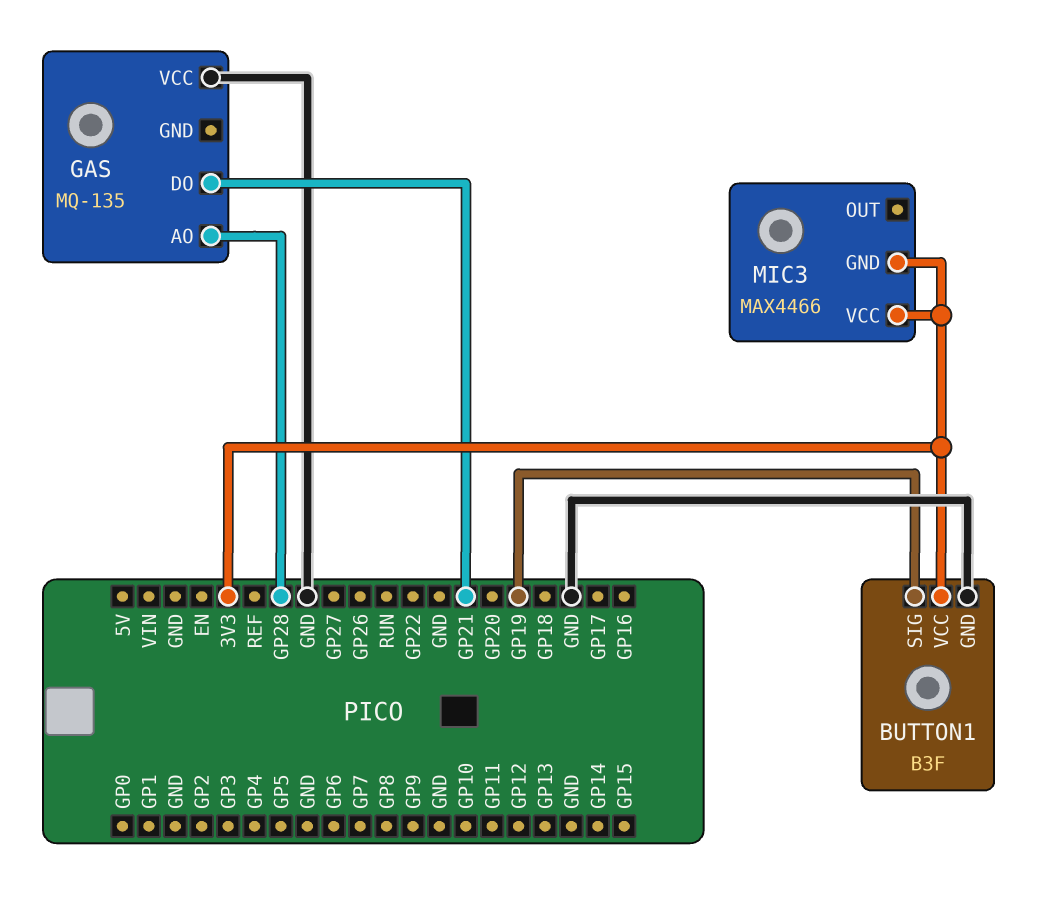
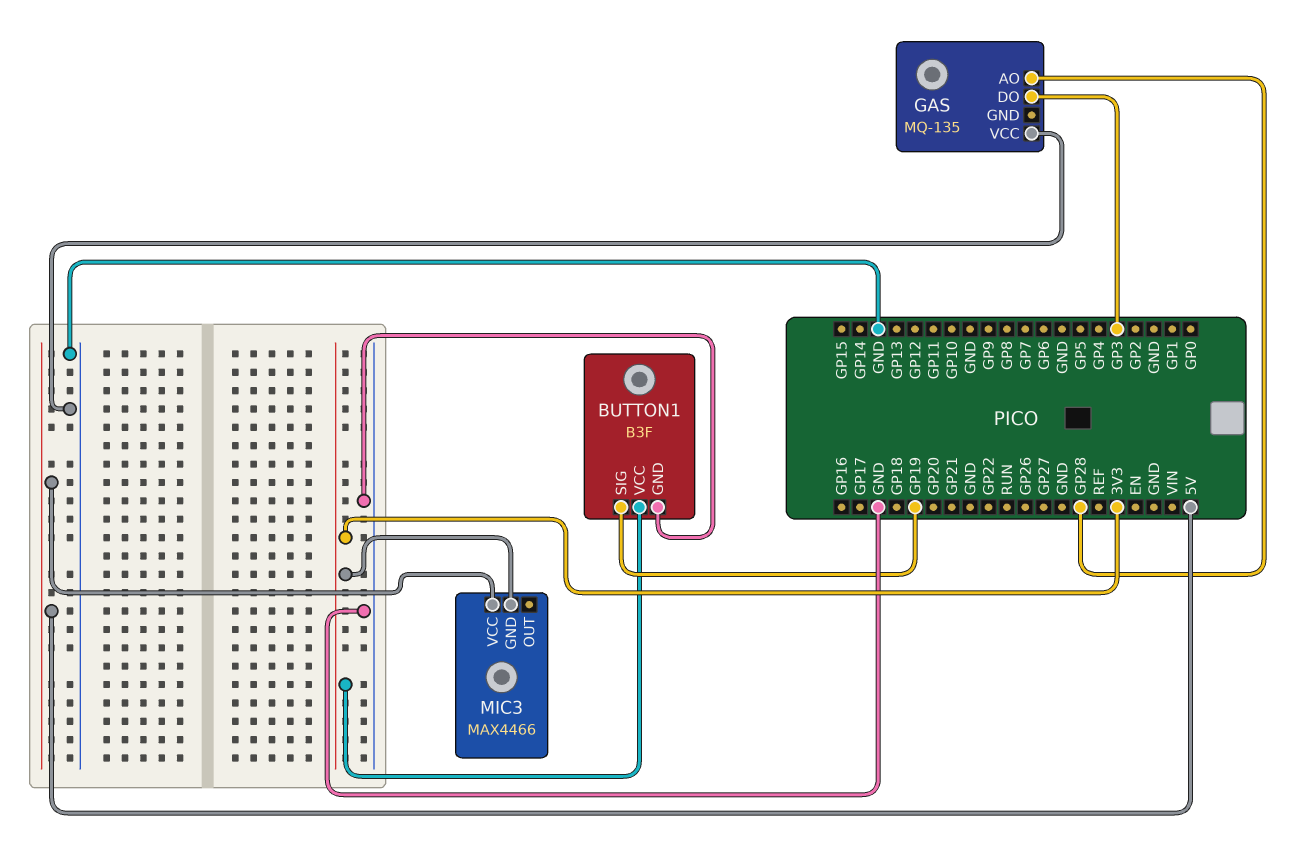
GAS pin DO: GP21 -> GP3
MIC3 pin VCC: 3V3 -> 5V

